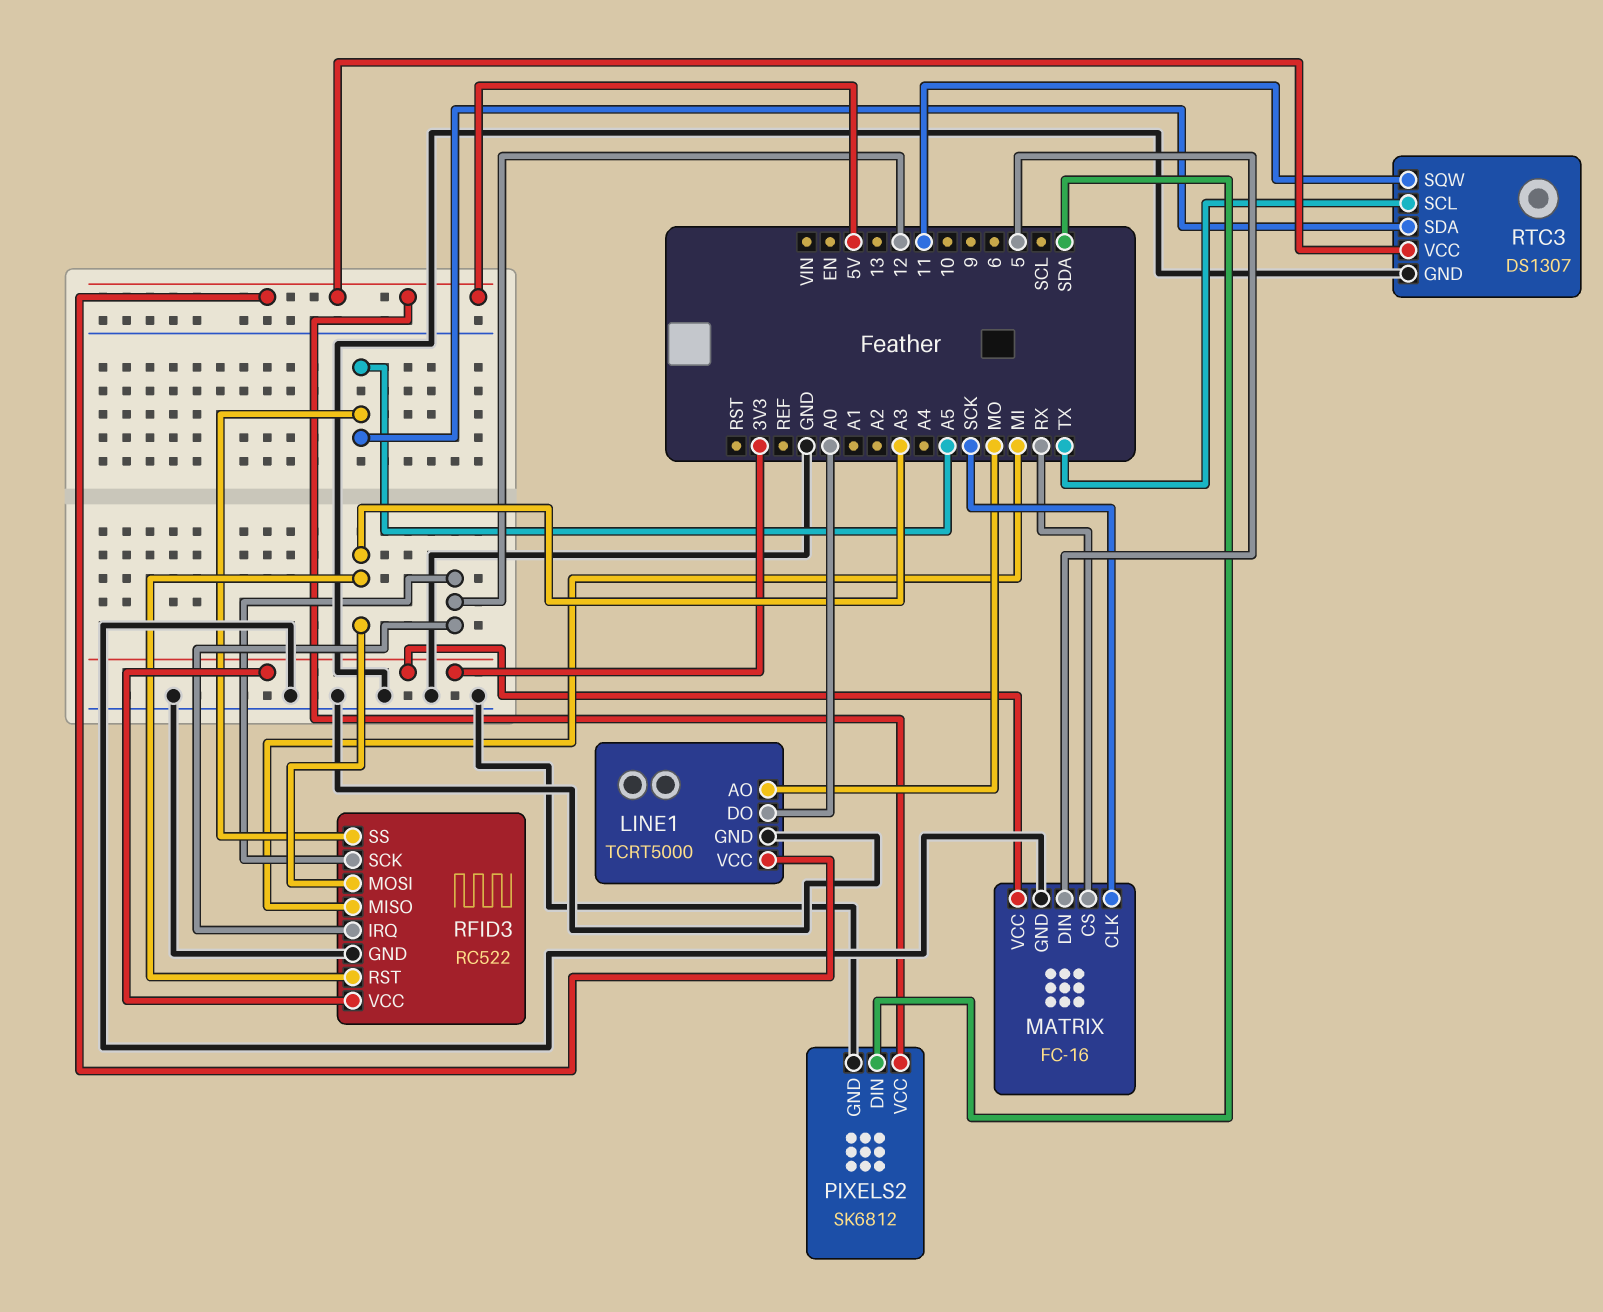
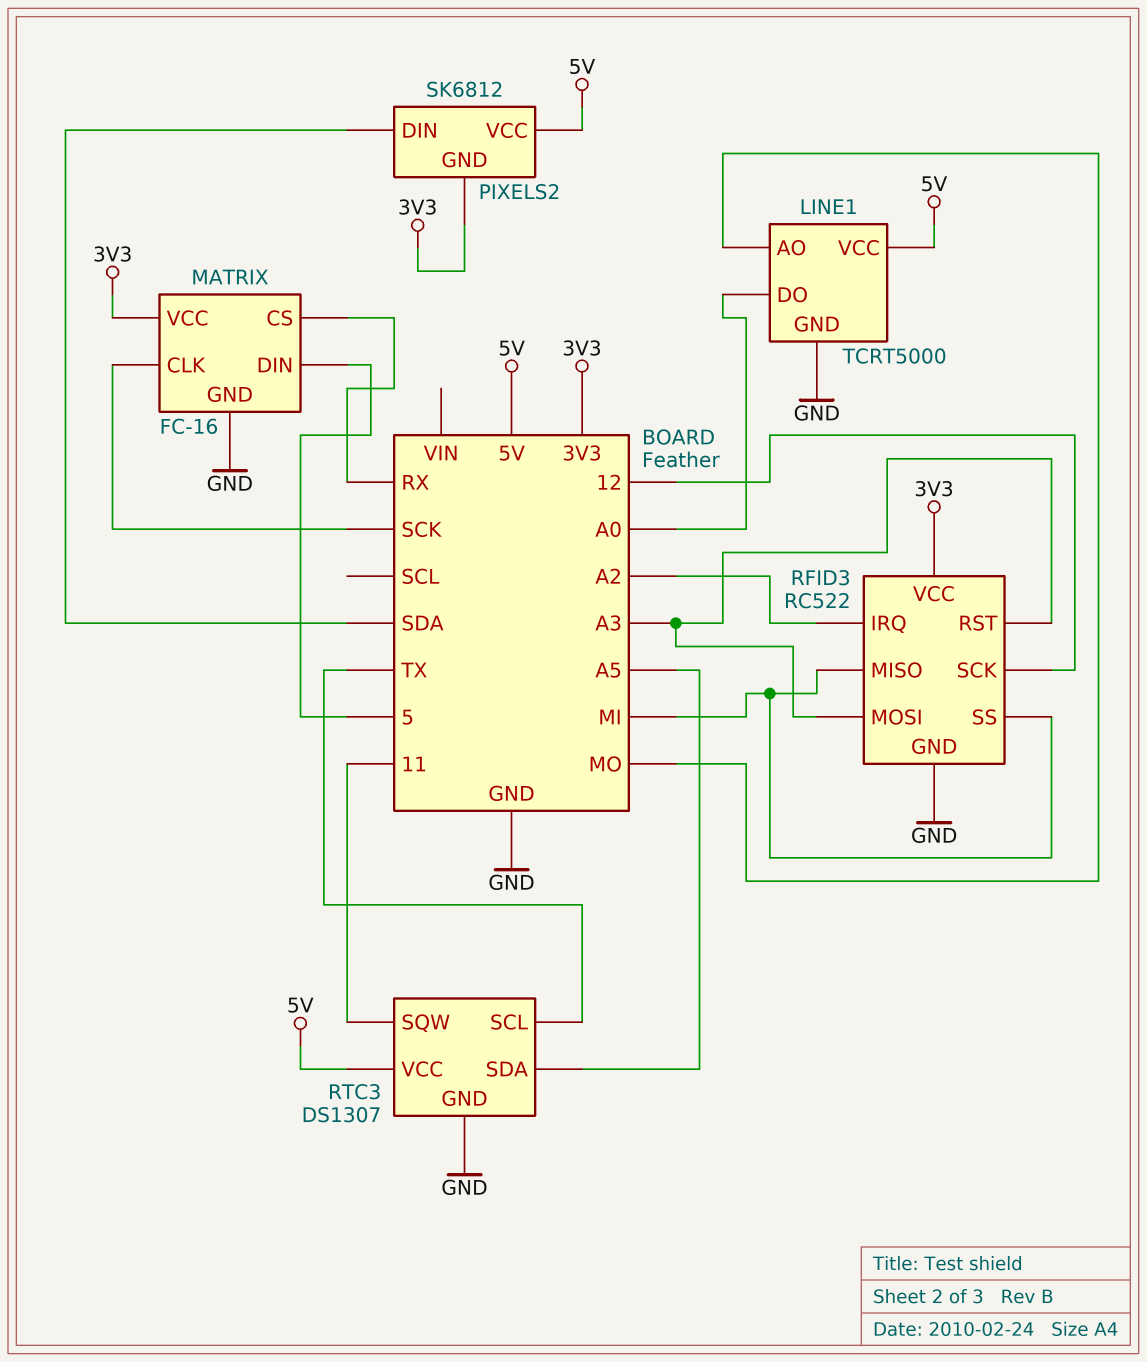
PIXELS2 pin GND: GND -> 3V3
RFID3 pin IRQ: 12 -> A2
RFID3 pin SS: A5 -> MI

